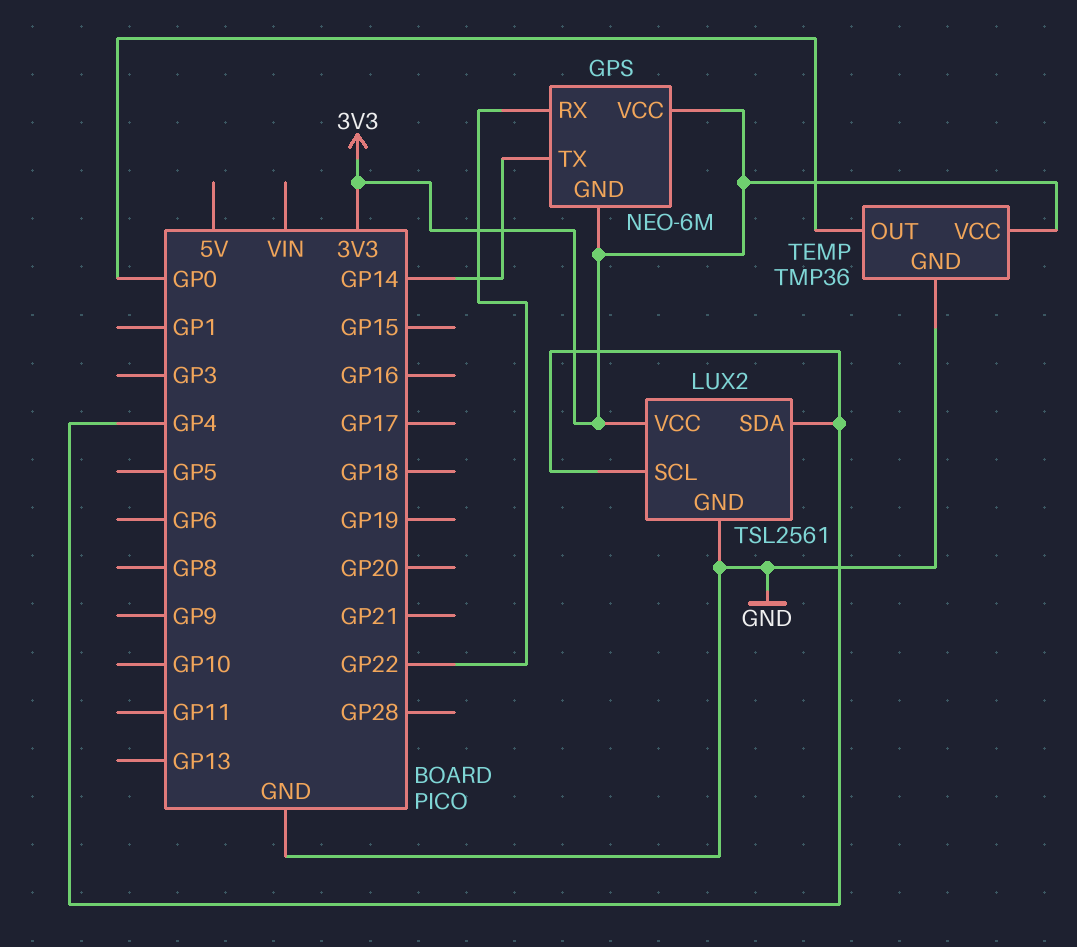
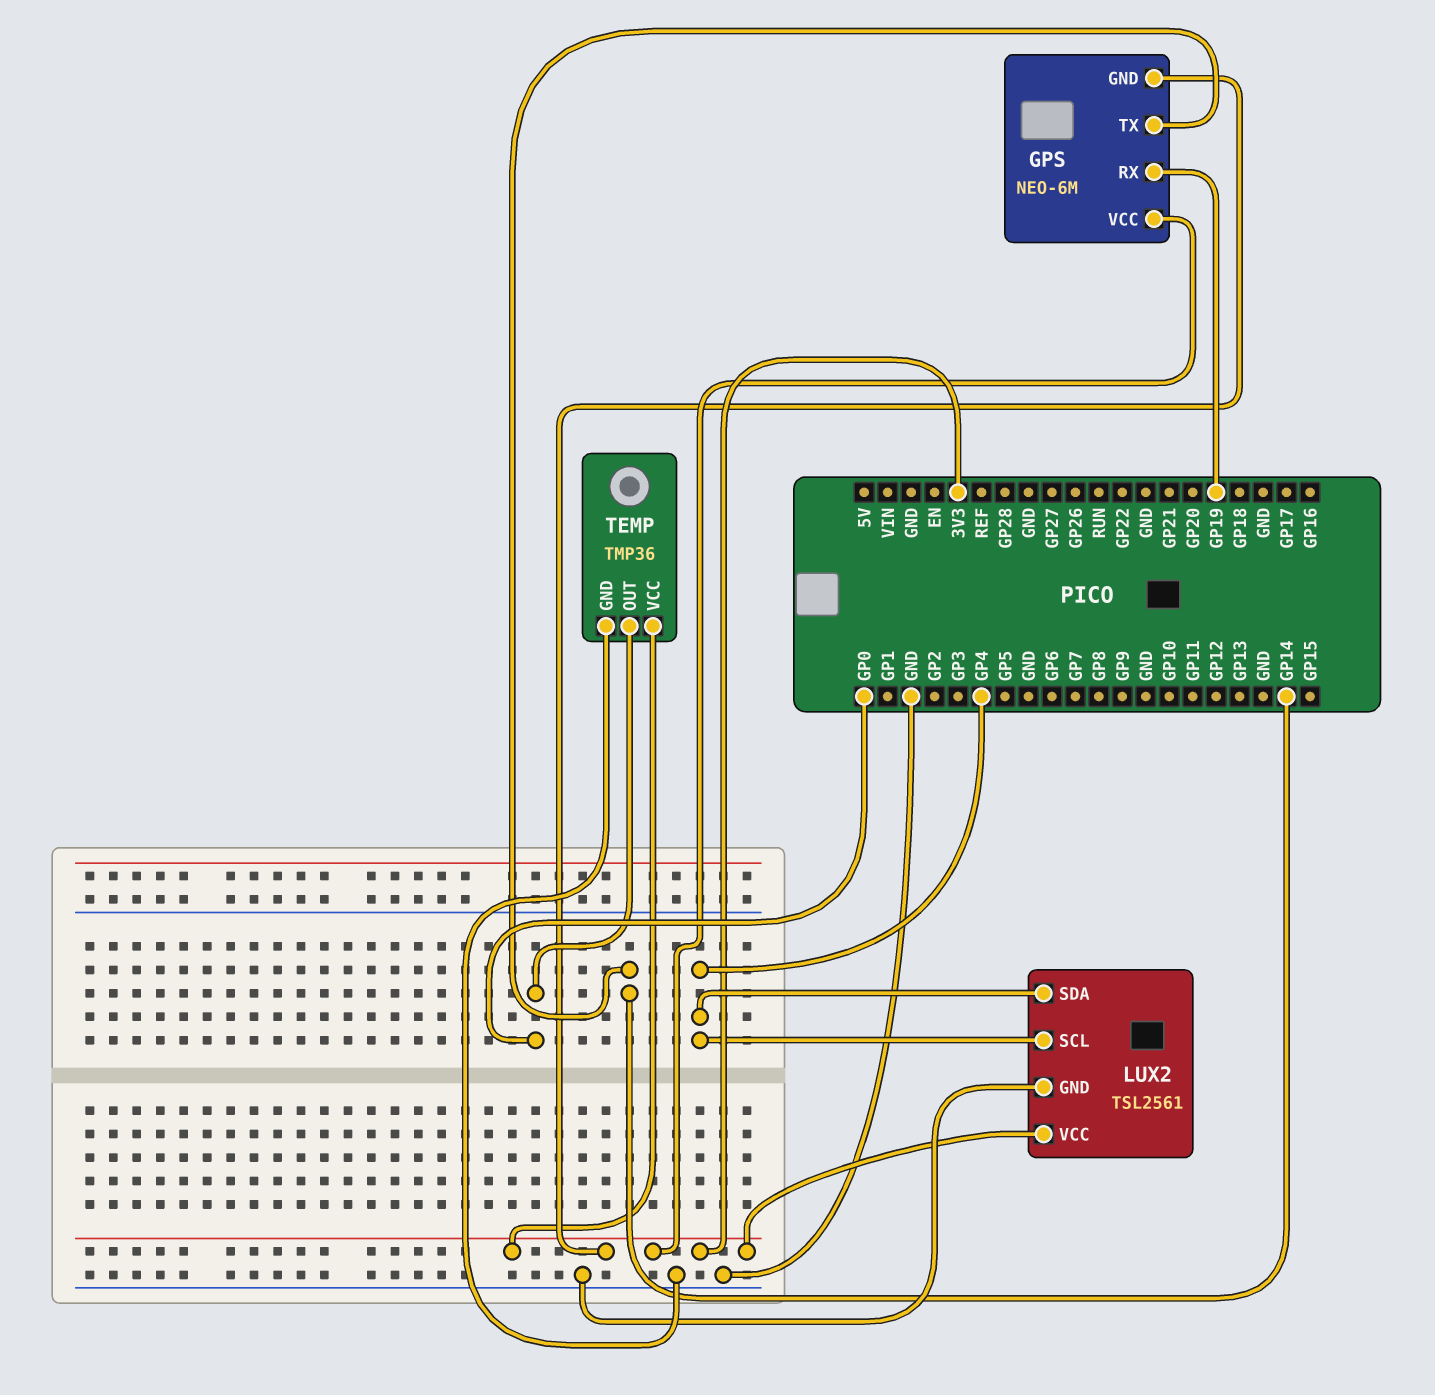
GPS pin RX: GP22 -> GP19

